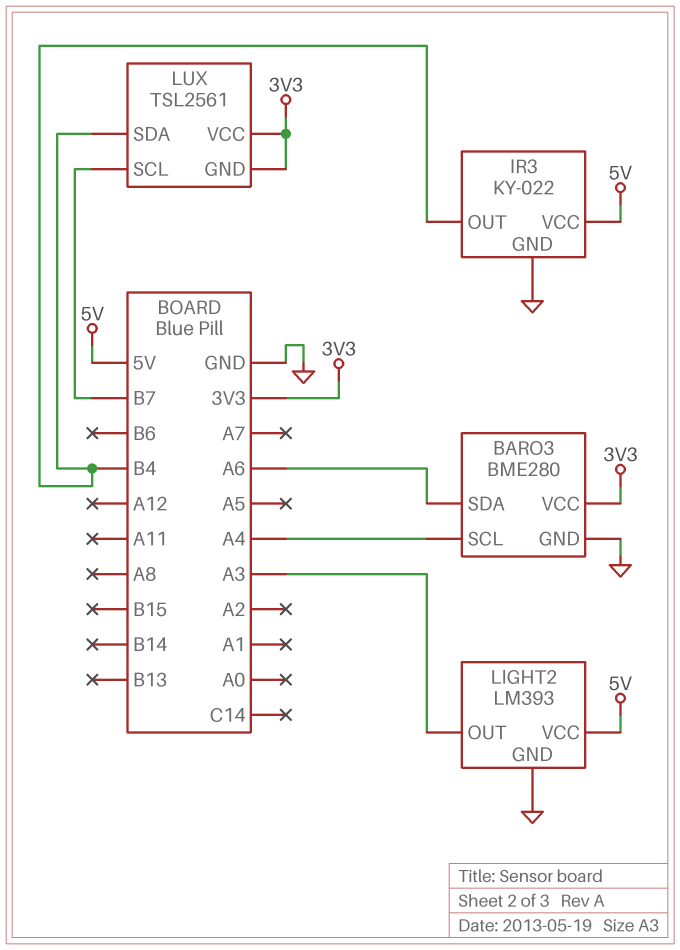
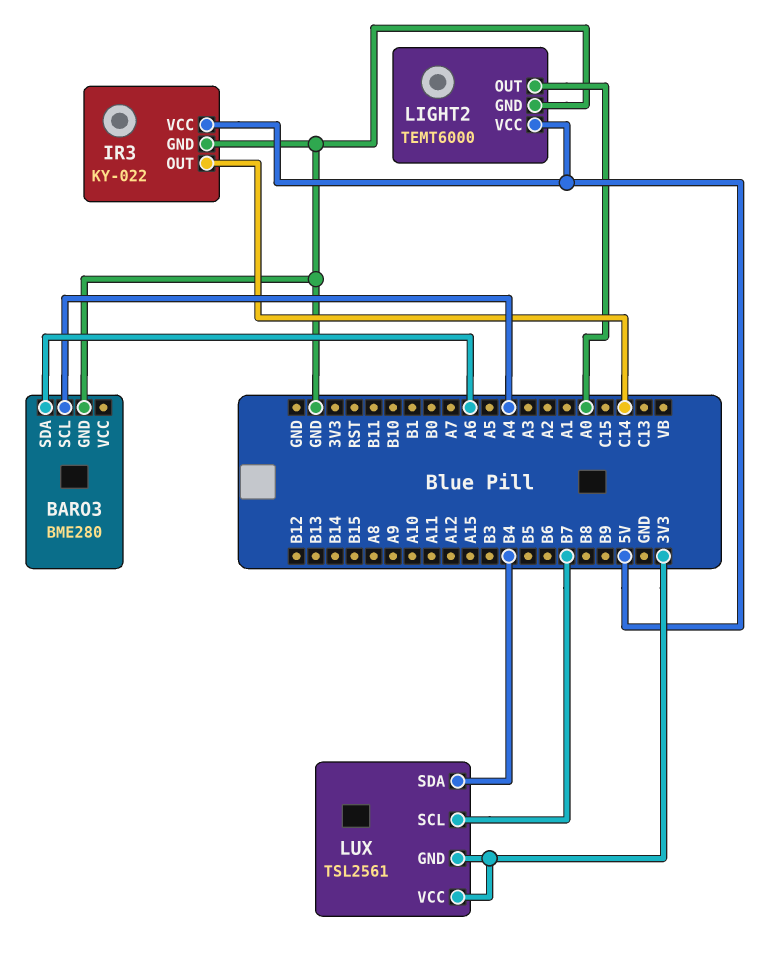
BARO3 pin VCC: 3V3 -> none
IR3 pin OUT: B4 -> C14
LIGHT2: LM393 -> TEMT6000
LIGHT2 pin OUT: A3 -> A0

